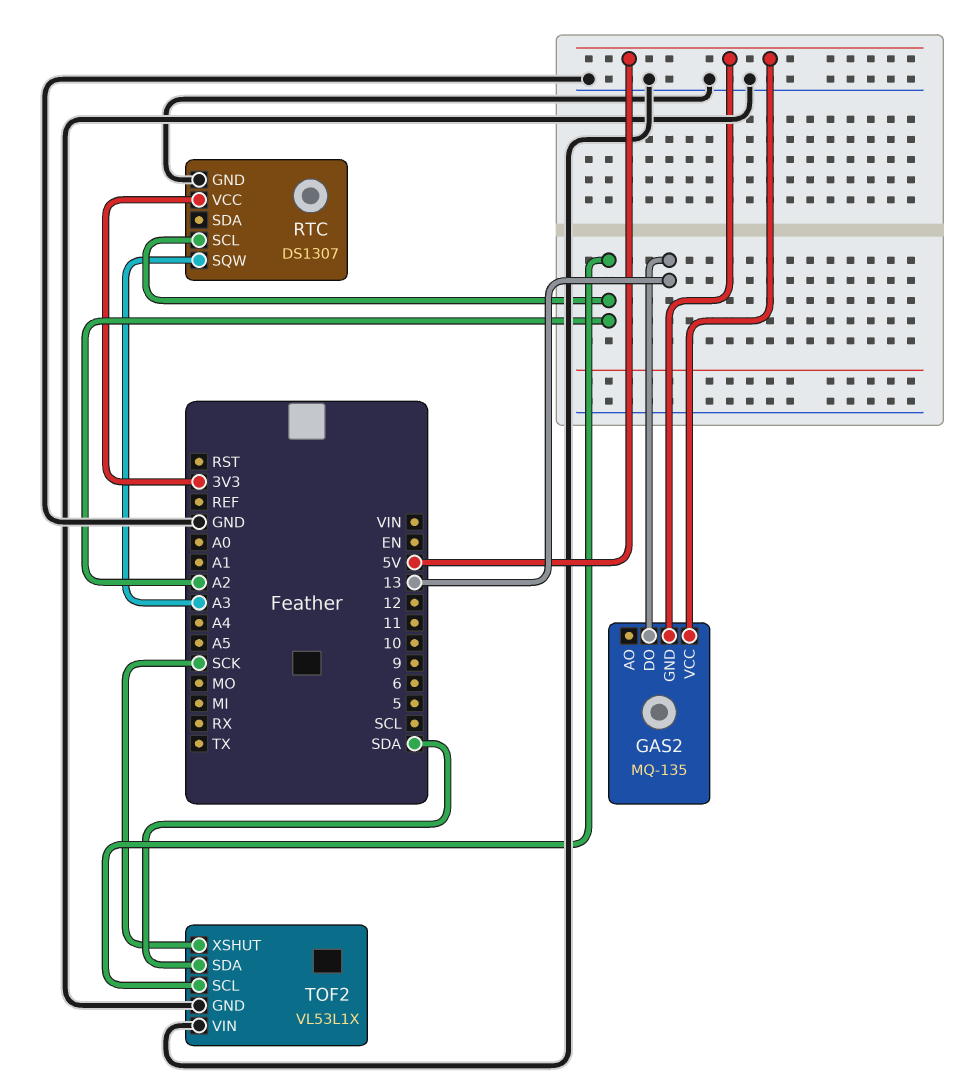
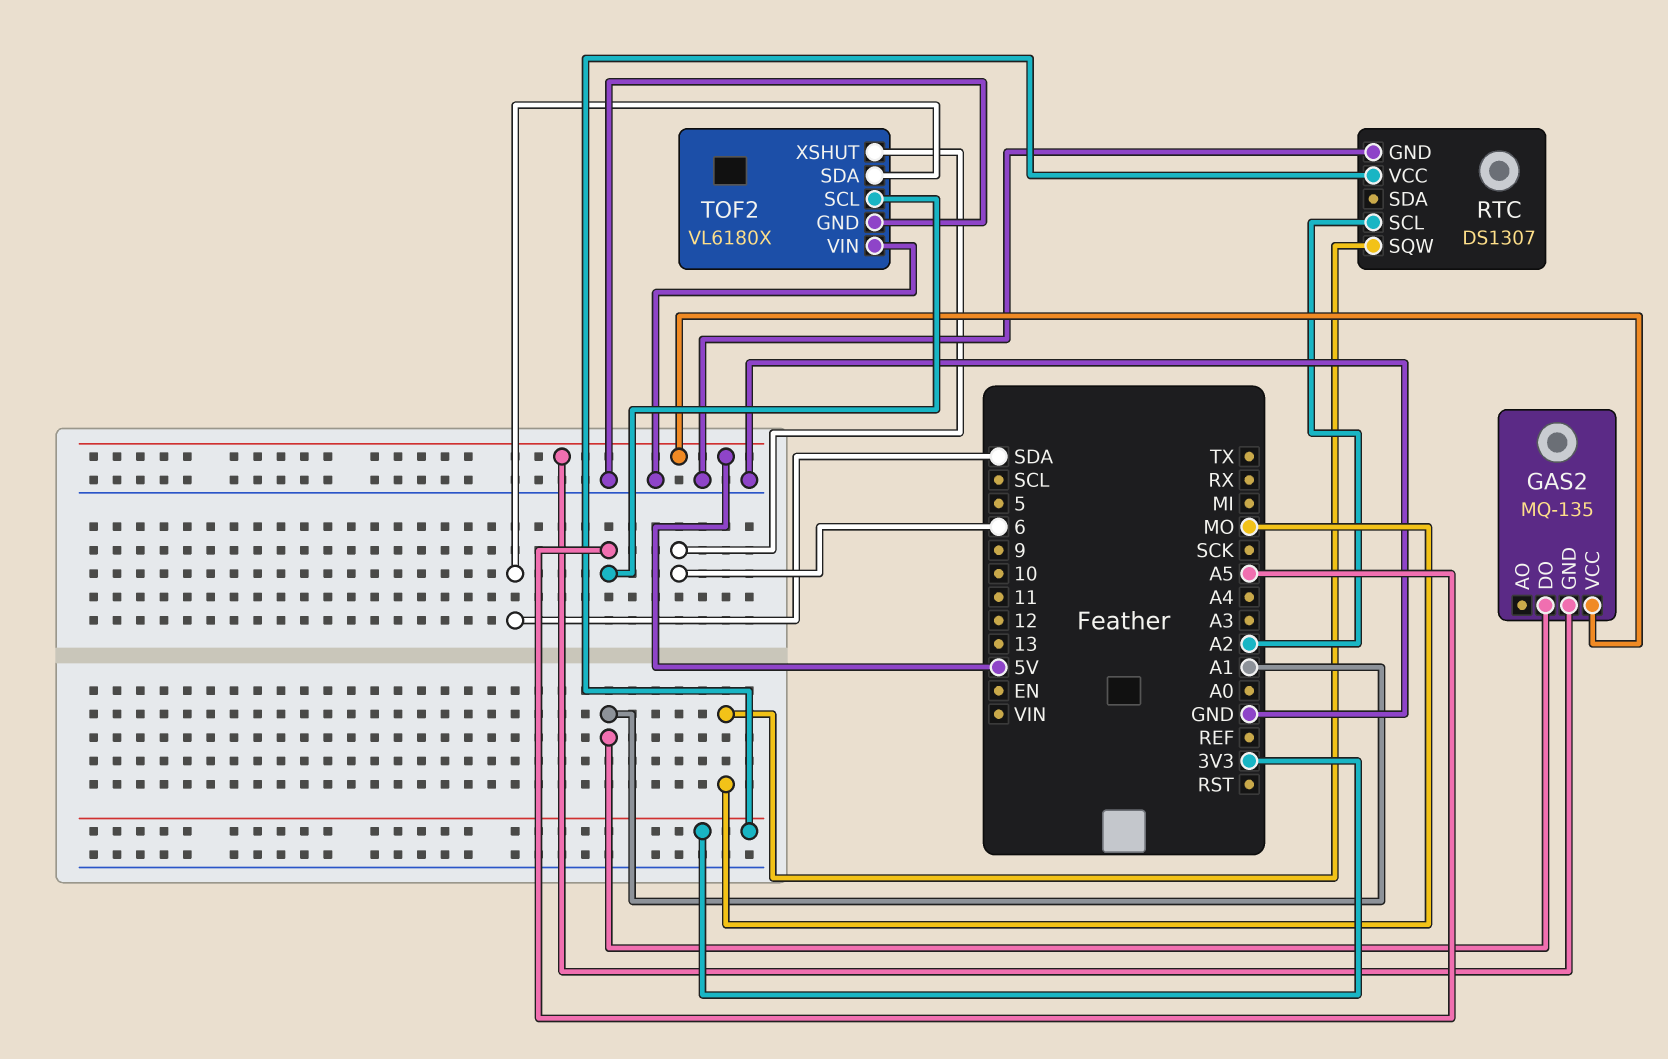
GAS2 pin DO: 13 -> A1
RTC pin SQW: A3 -> MO
TOF2: VL53L1X -> VL6180X
TOF2 pin SCL: A2 -> A5
TOF2 pin XSHUT: SCK -> 6

